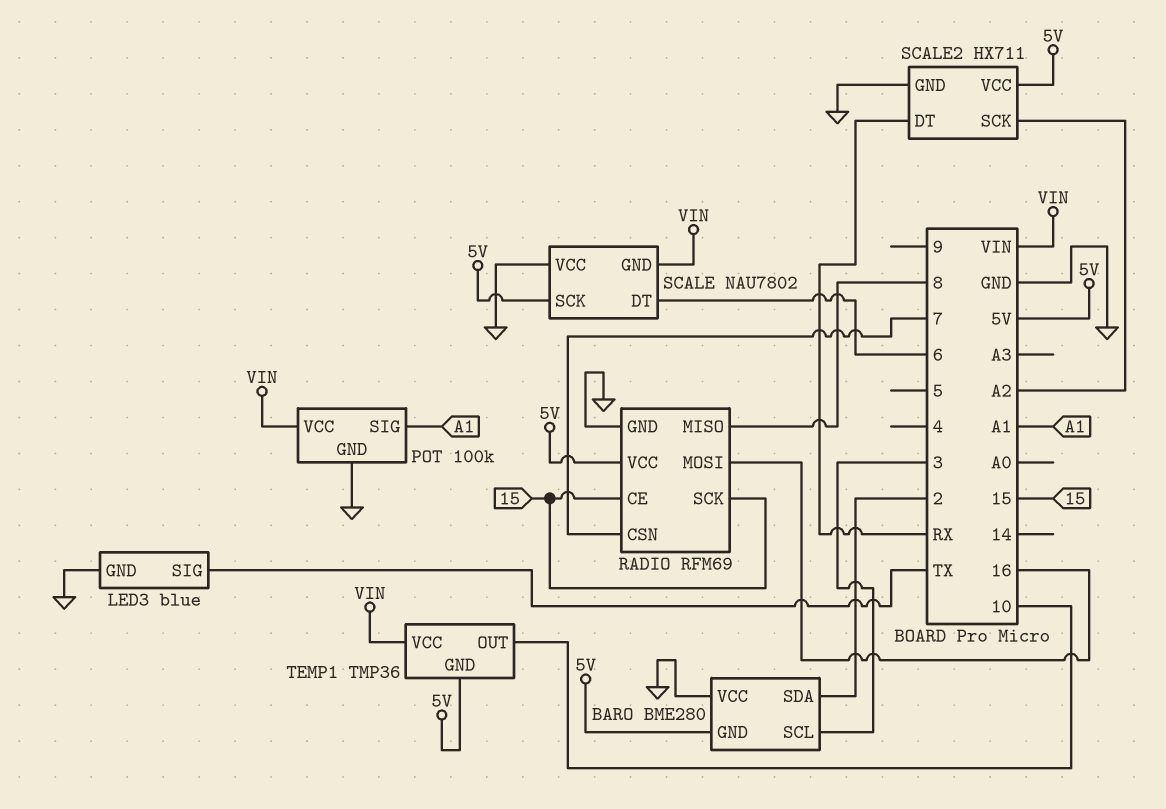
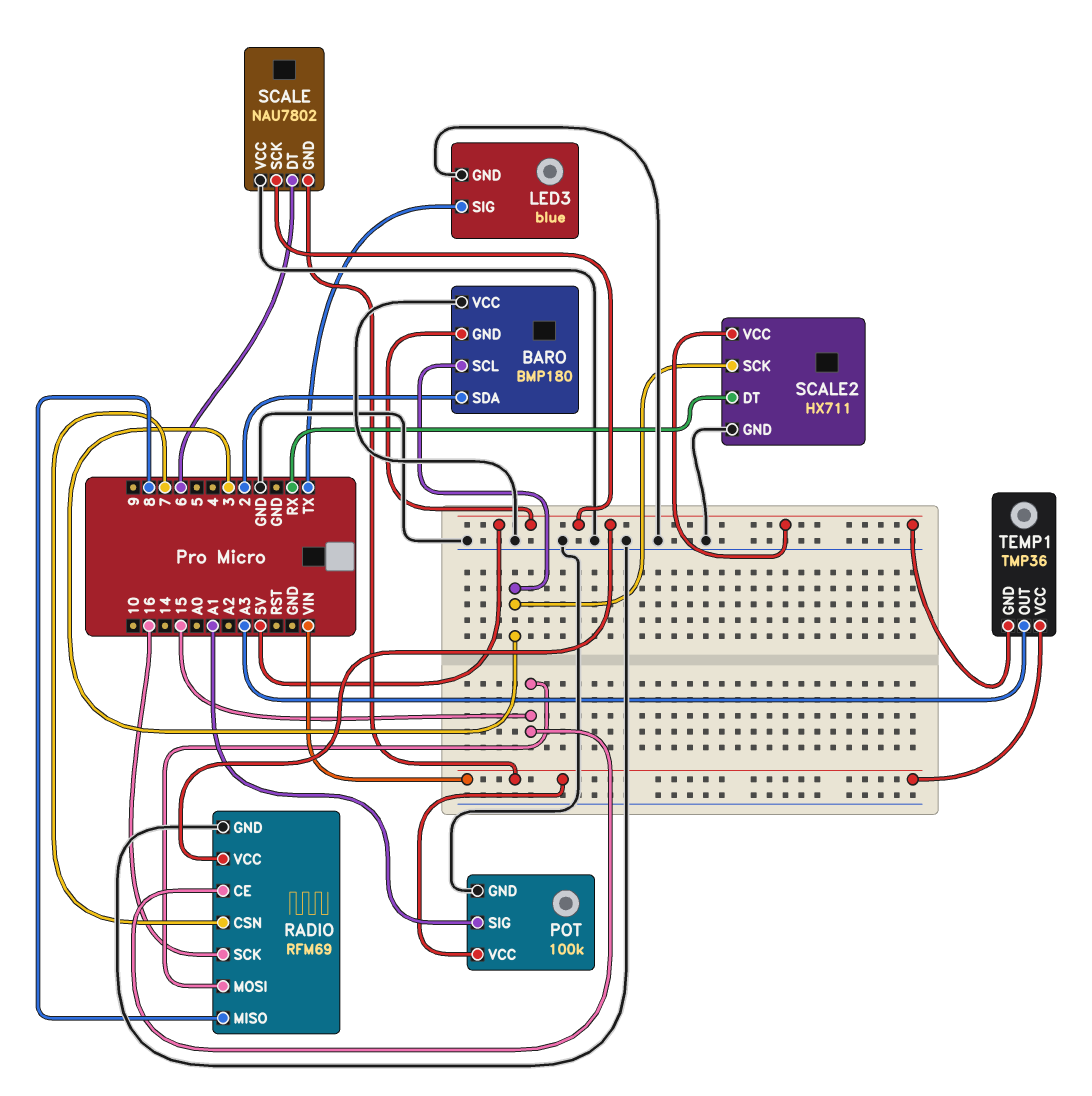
BARO: BME280 -> BMP180
RADIO pin MOSI: 16 -> 15
RADIO pin SCK: 15 -> 16
SCALE2 pin SCK: A2 -> 3
TEMP1 pin OUT: 10 -> A3

